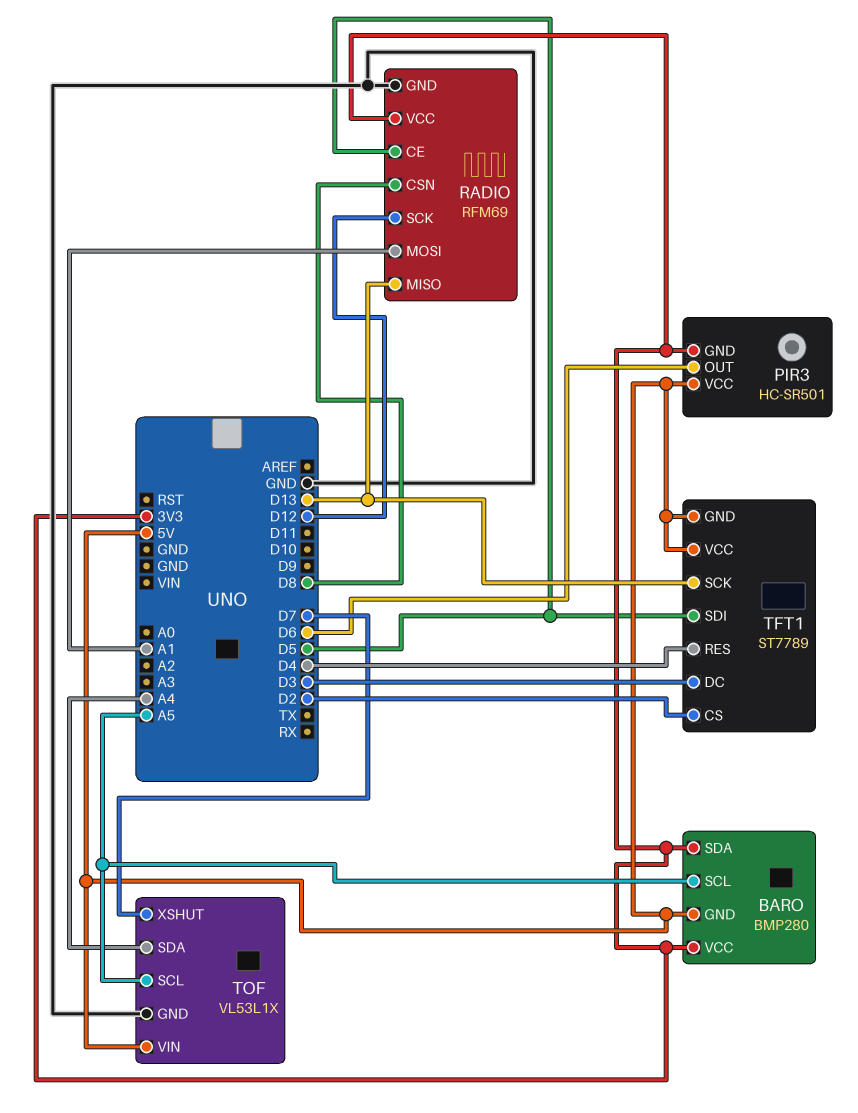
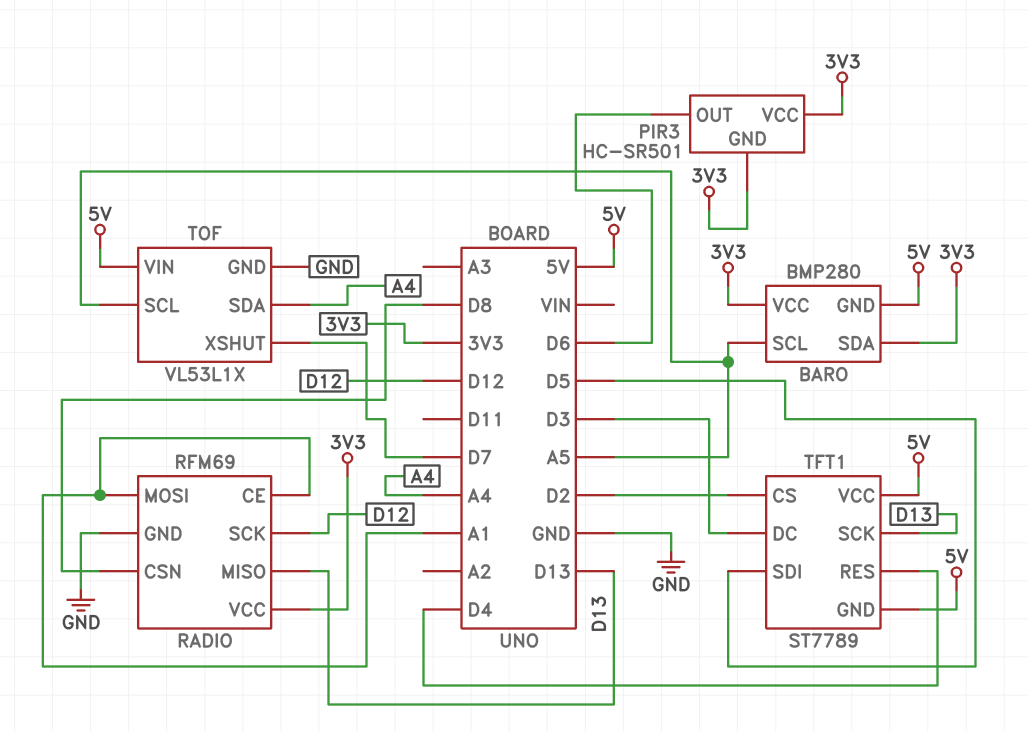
PIR3 pin VCC: 5V -> 3V3
RADIO pin CE: D5 -> A1

